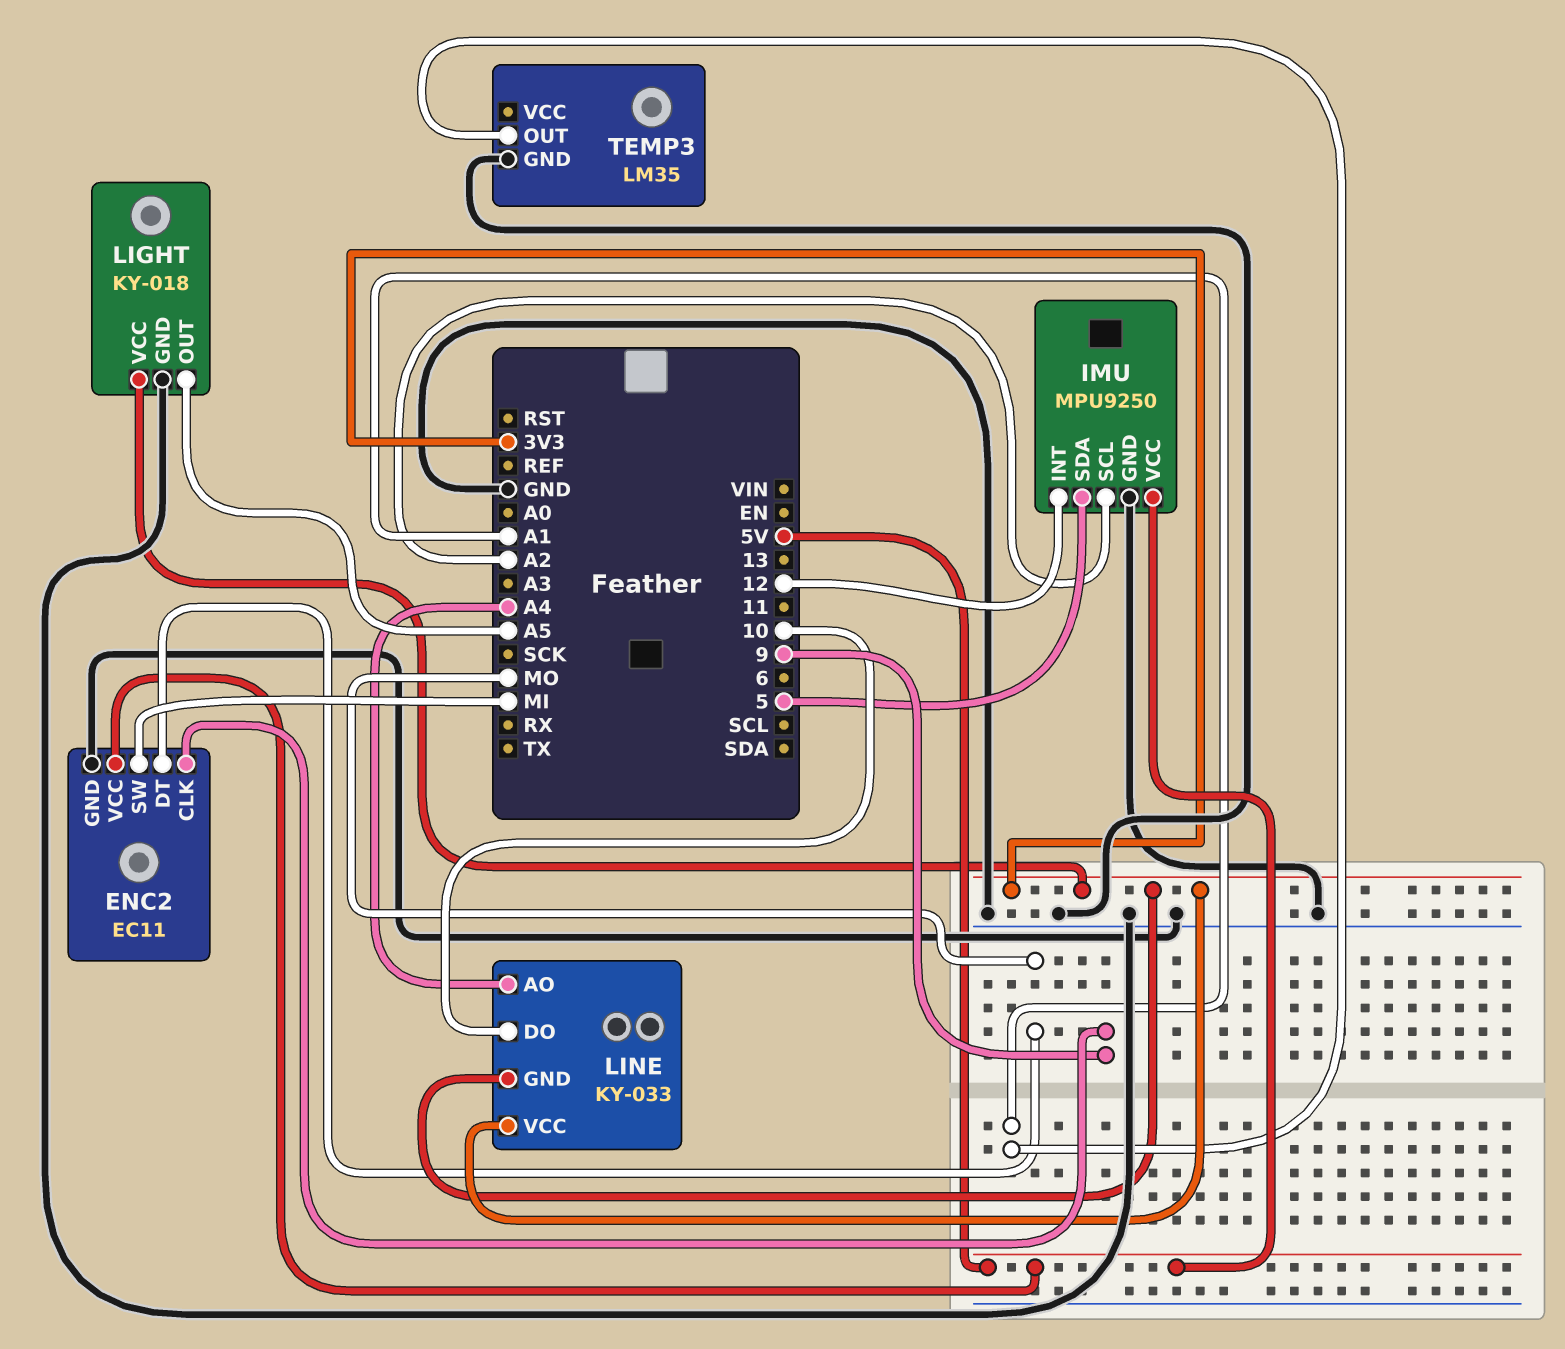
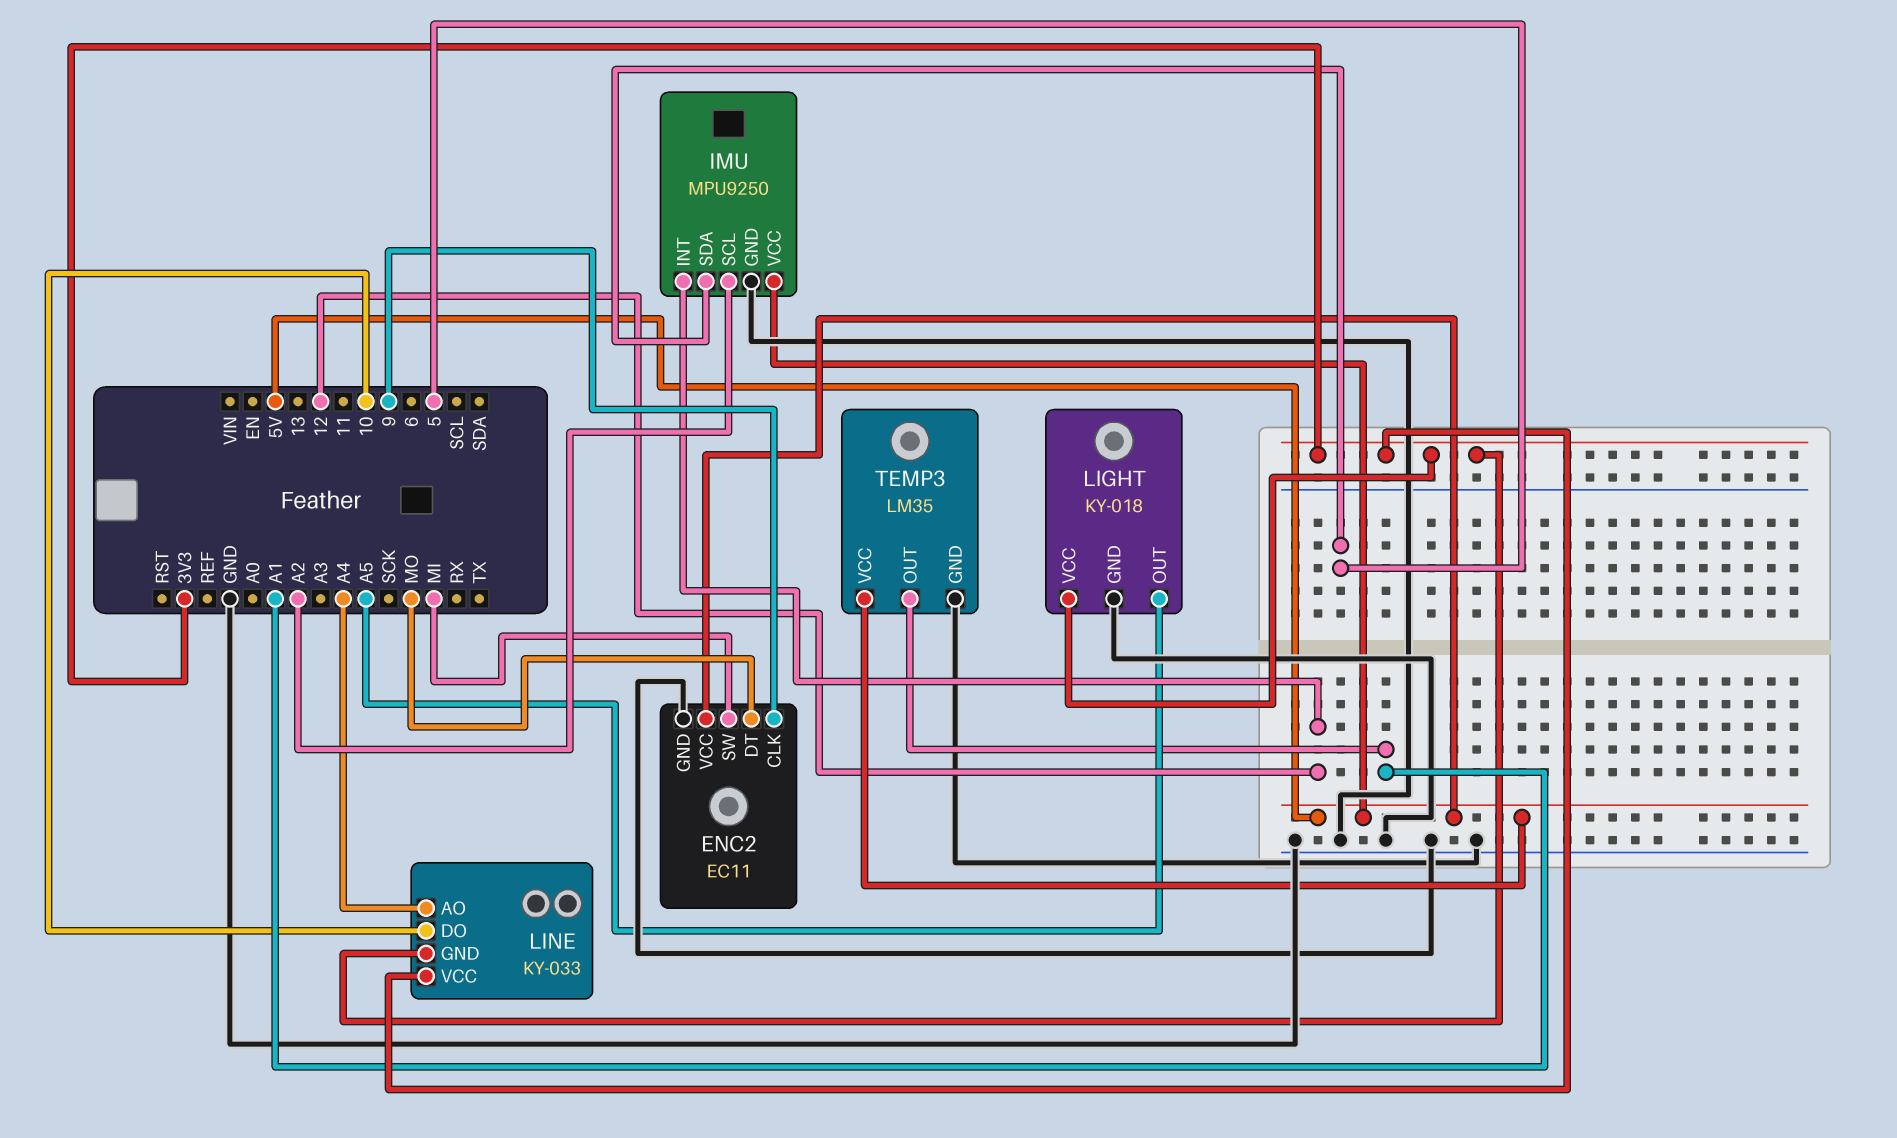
TEMP3 pin VCC: none -> 5V

